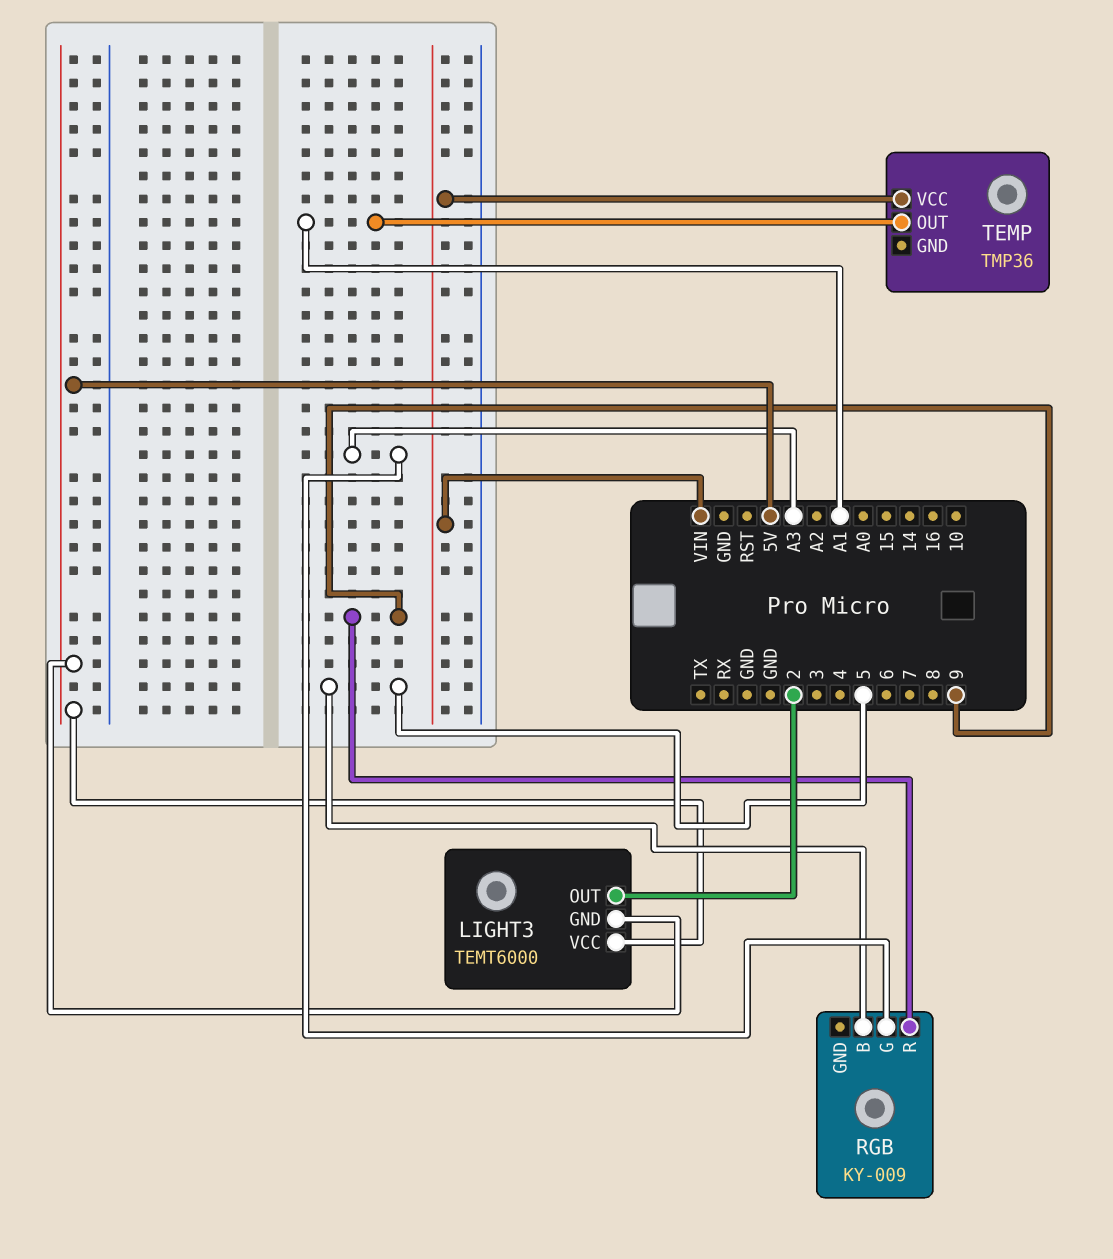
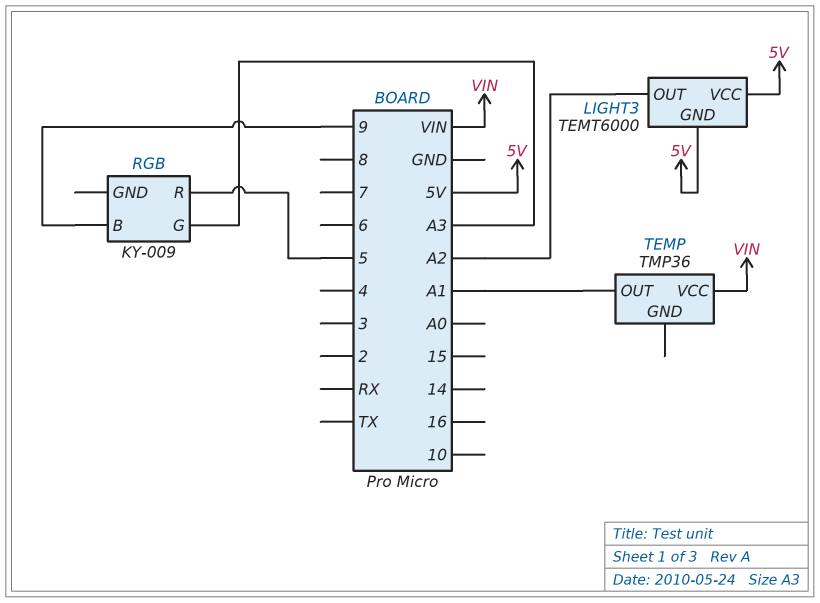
LIGHT3 pin OUT: 2 -> A2
RGB pin B: 5 -> 9
RGB pin R: 9 -> 5

